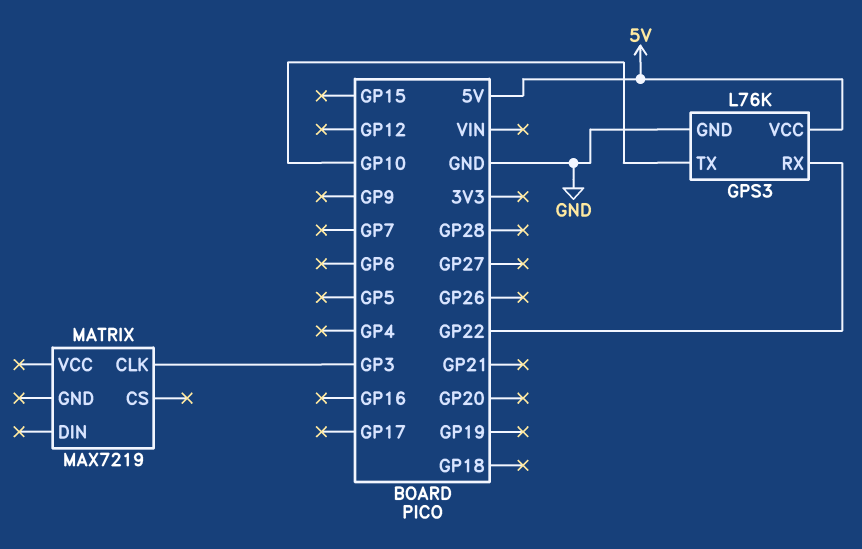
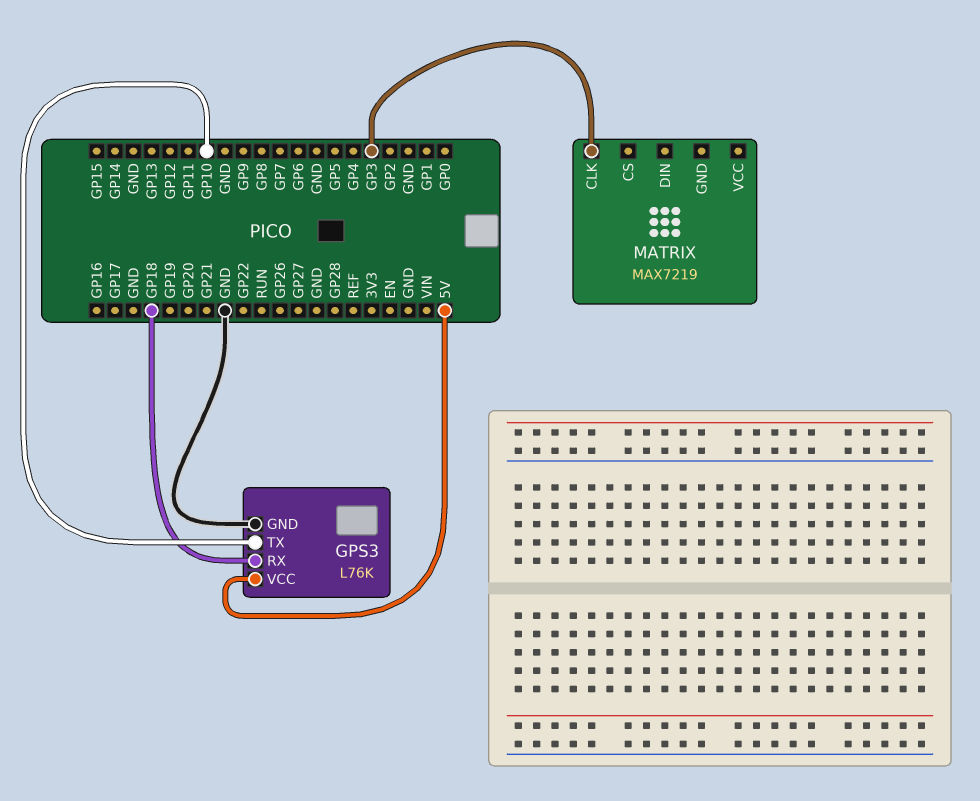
GPS3 pin RX: GP22 -> GP18

